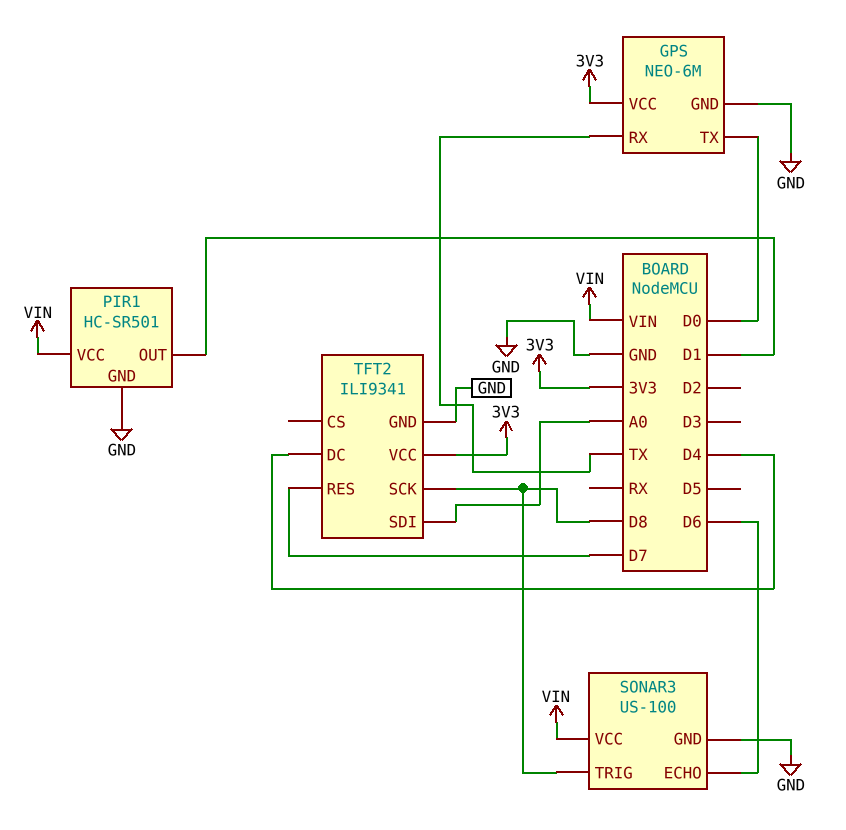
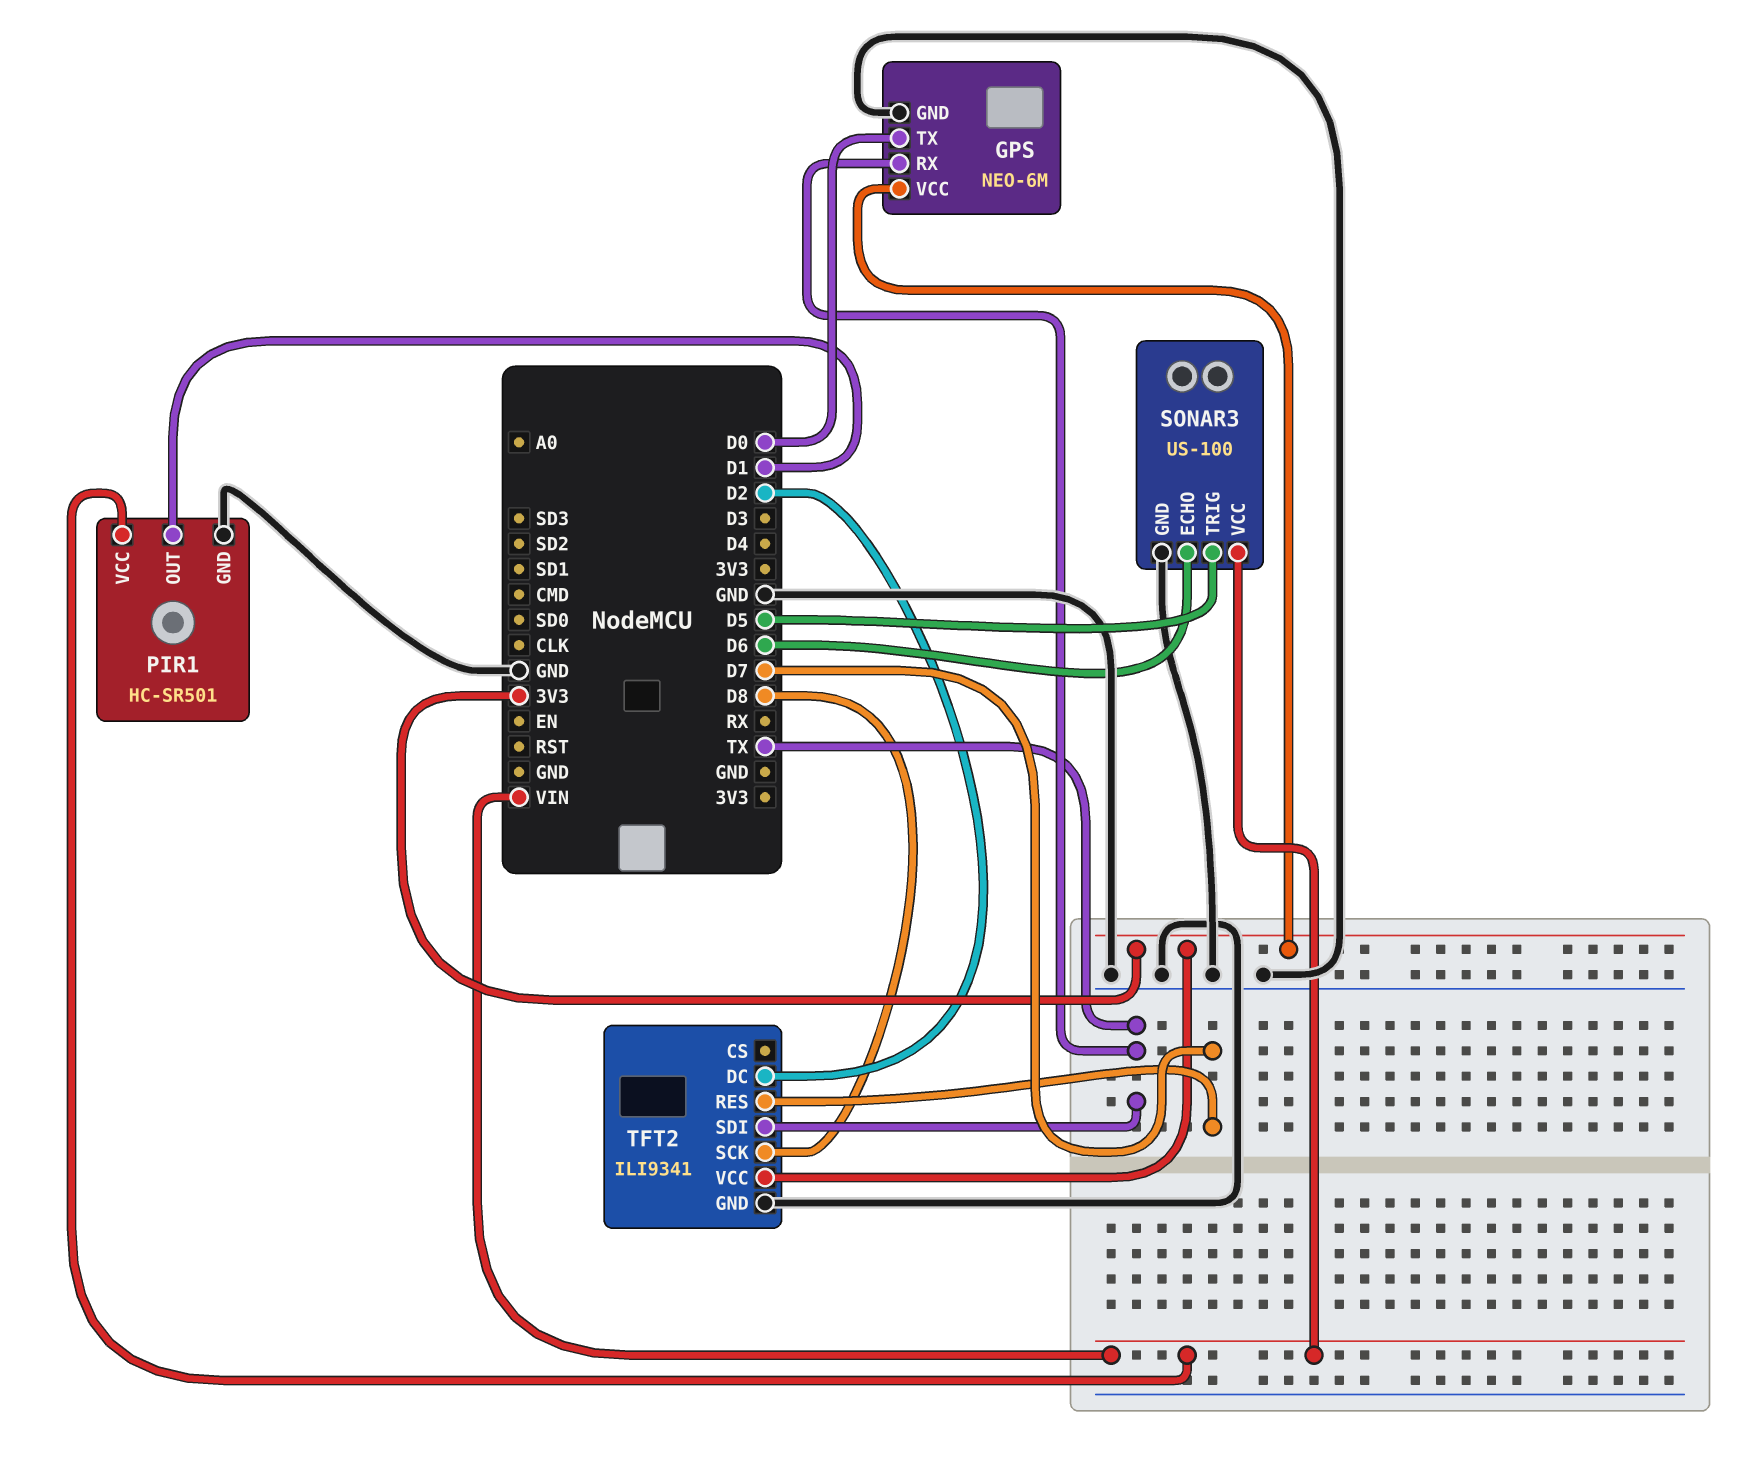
SONAR3 pin TRIG: D8 -> D5
TFT2 pin DC: D4 -> D2
TFT2 pin SDI: A0 -> TX

